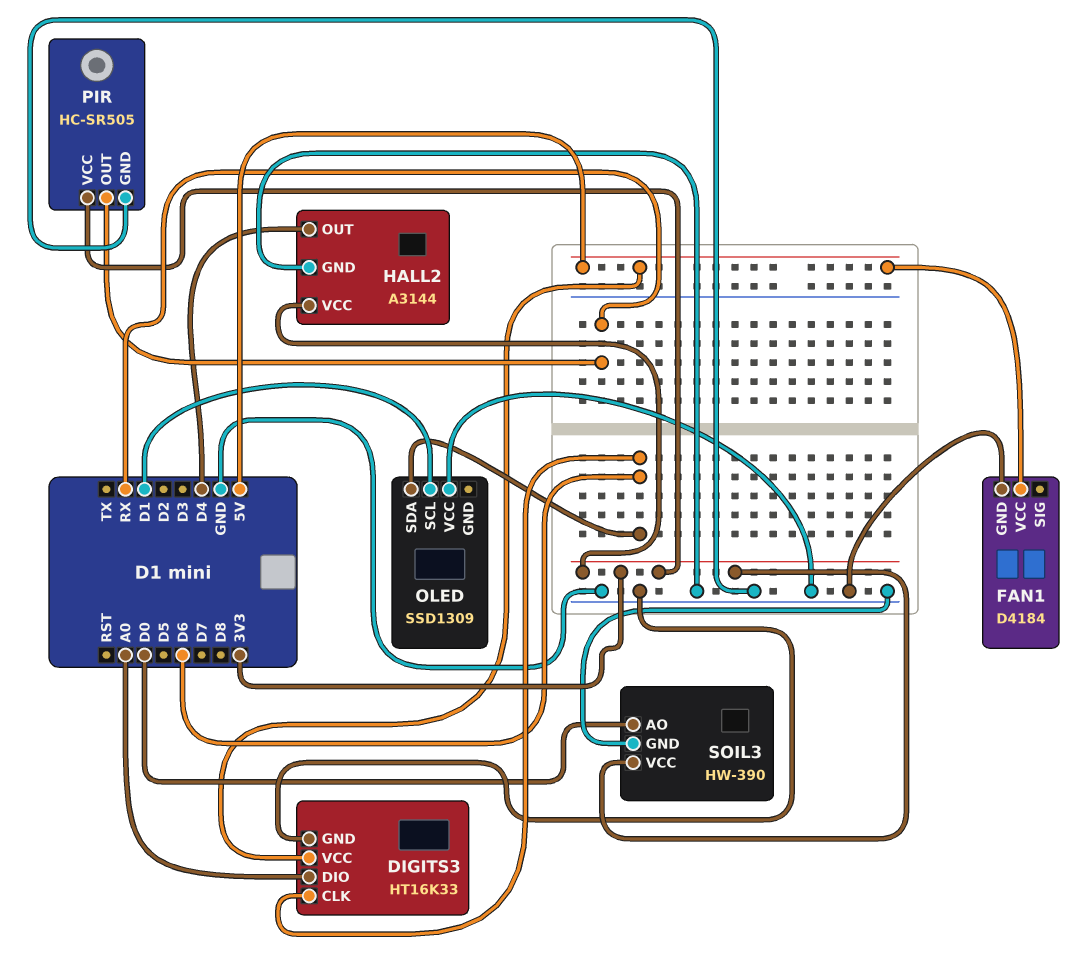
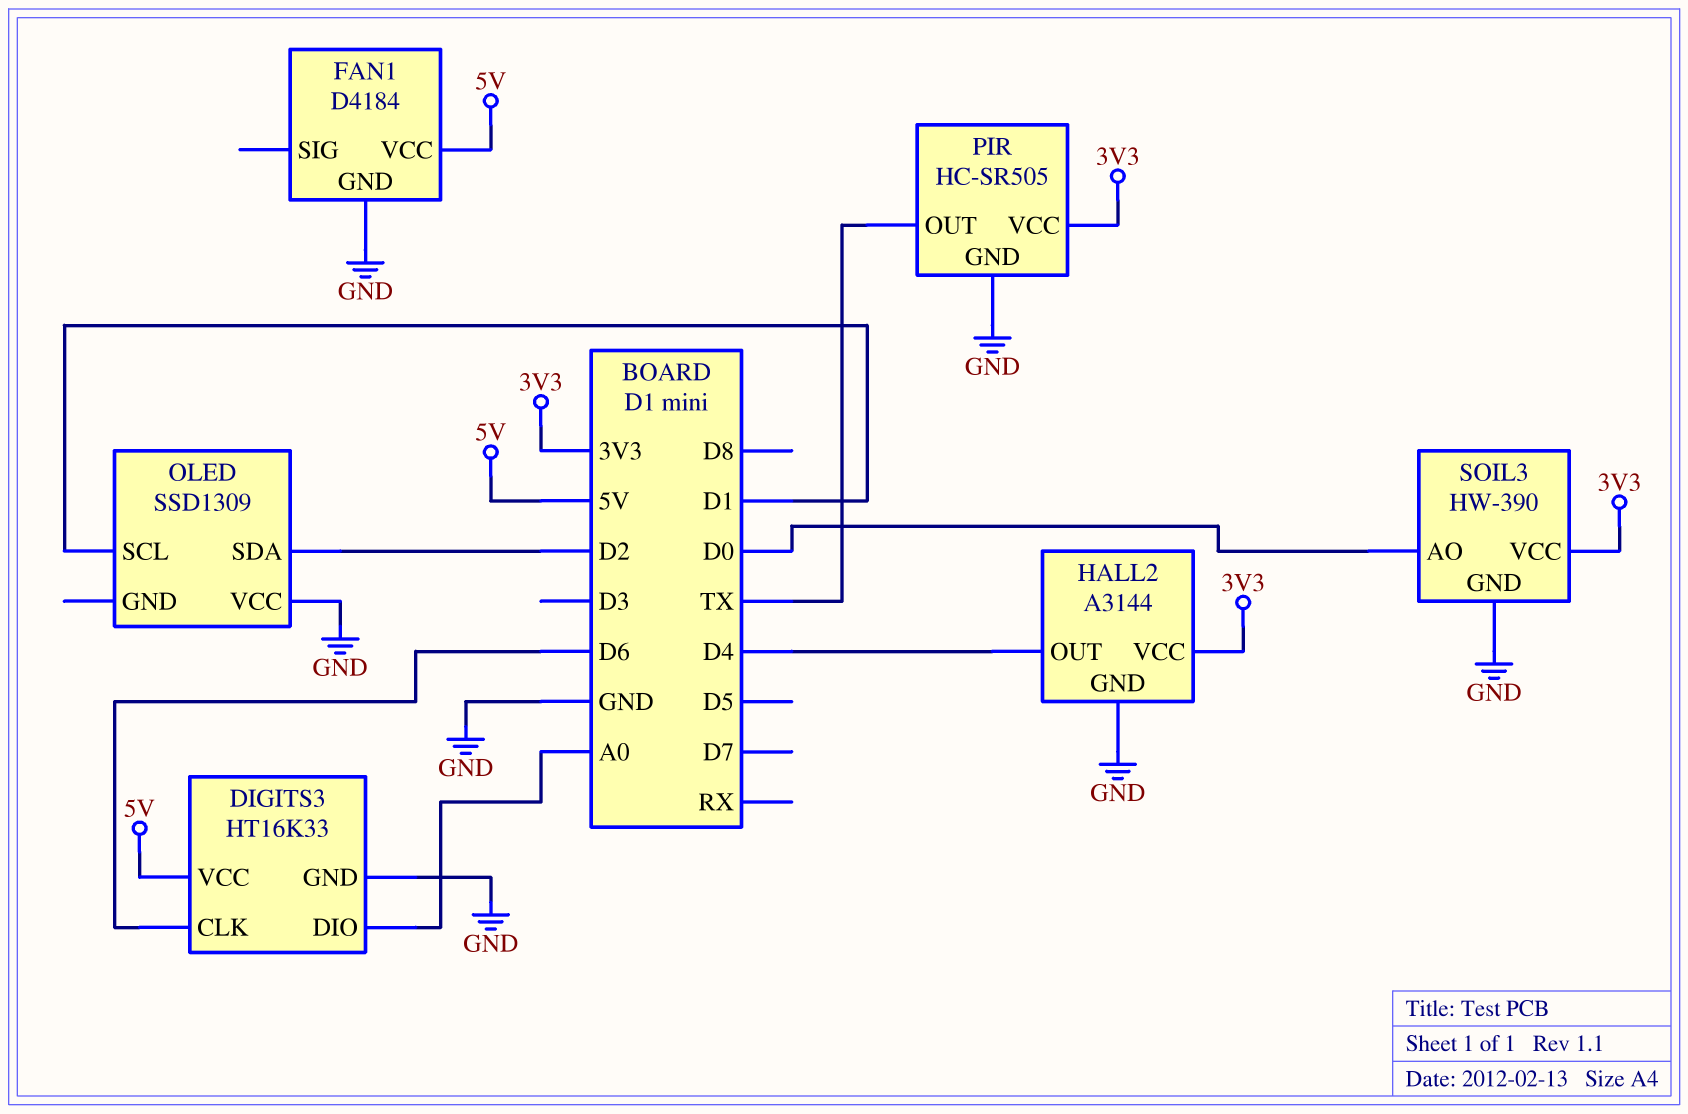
OLED pin SDA: D6 -> D2
PIR pin OUT: RX -> TX

